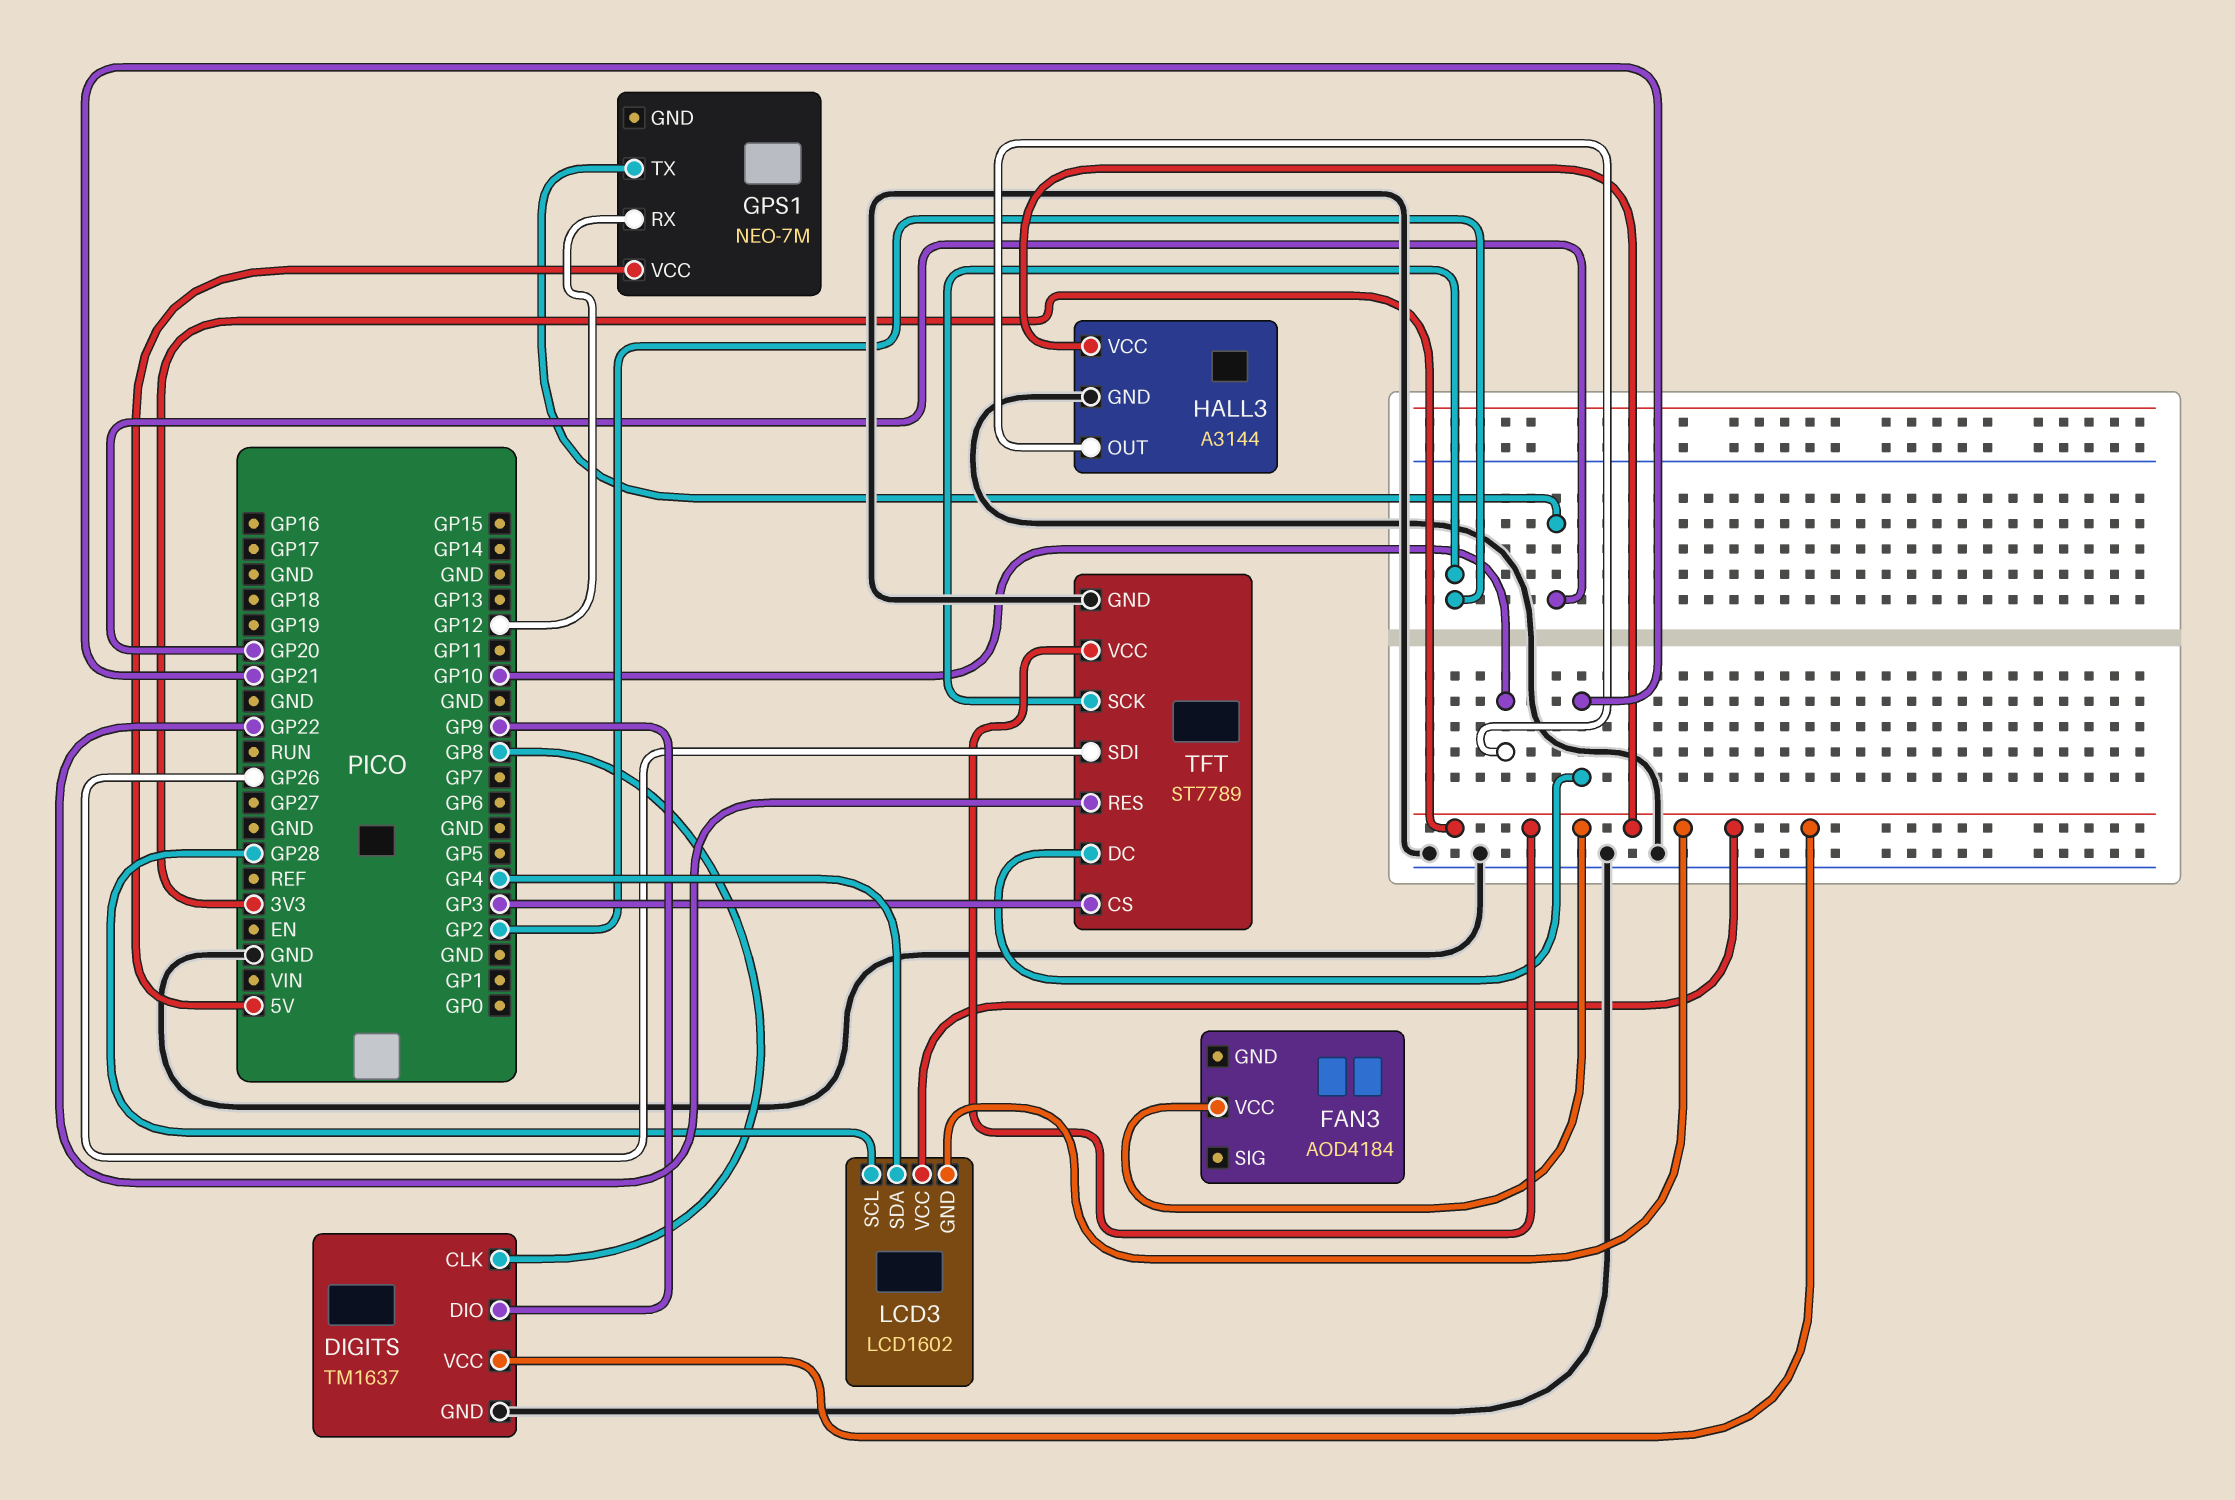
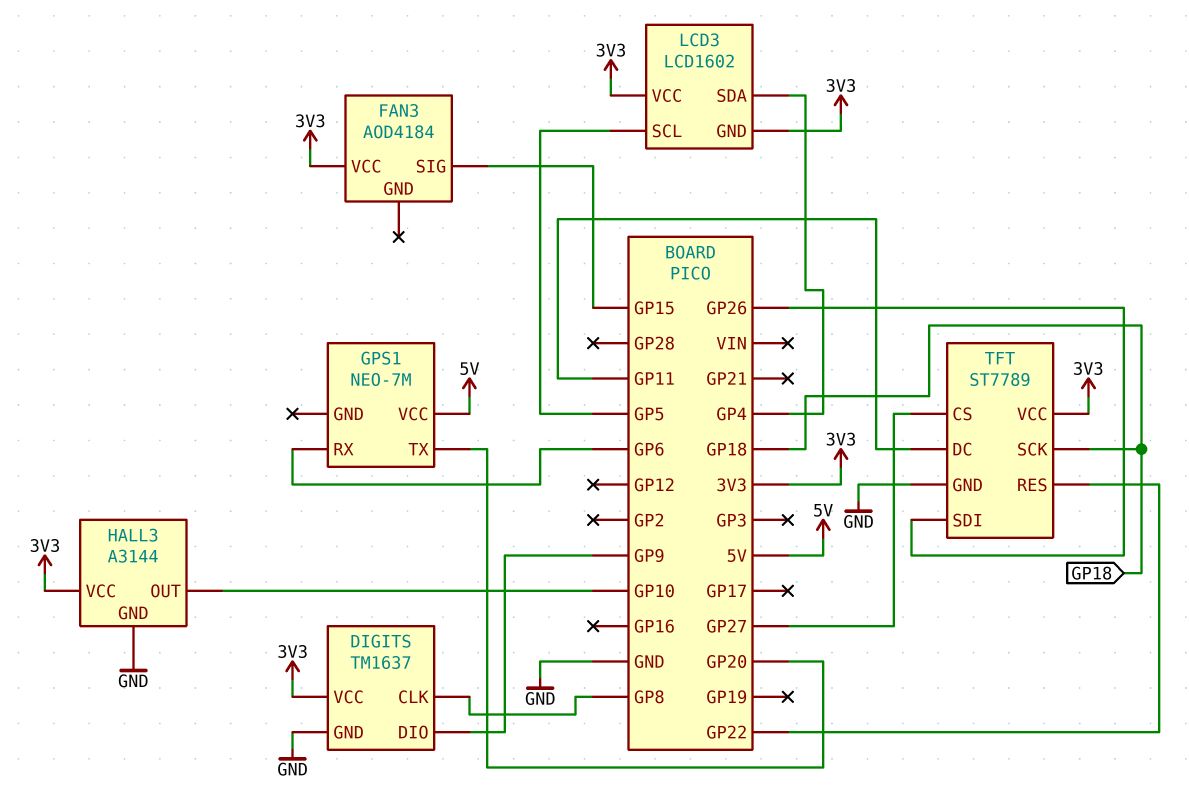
FAN3 pin SIG: none -> GP15
GPS1 pin RX: GP12 -> GP6
LCD3 pin SCL: GP28 -> GP5
TFT pin CS: GP3 -> GP27
TFT pin DC: GP21 -> GP11
TFT pin SCK: GP2 -> GP18

